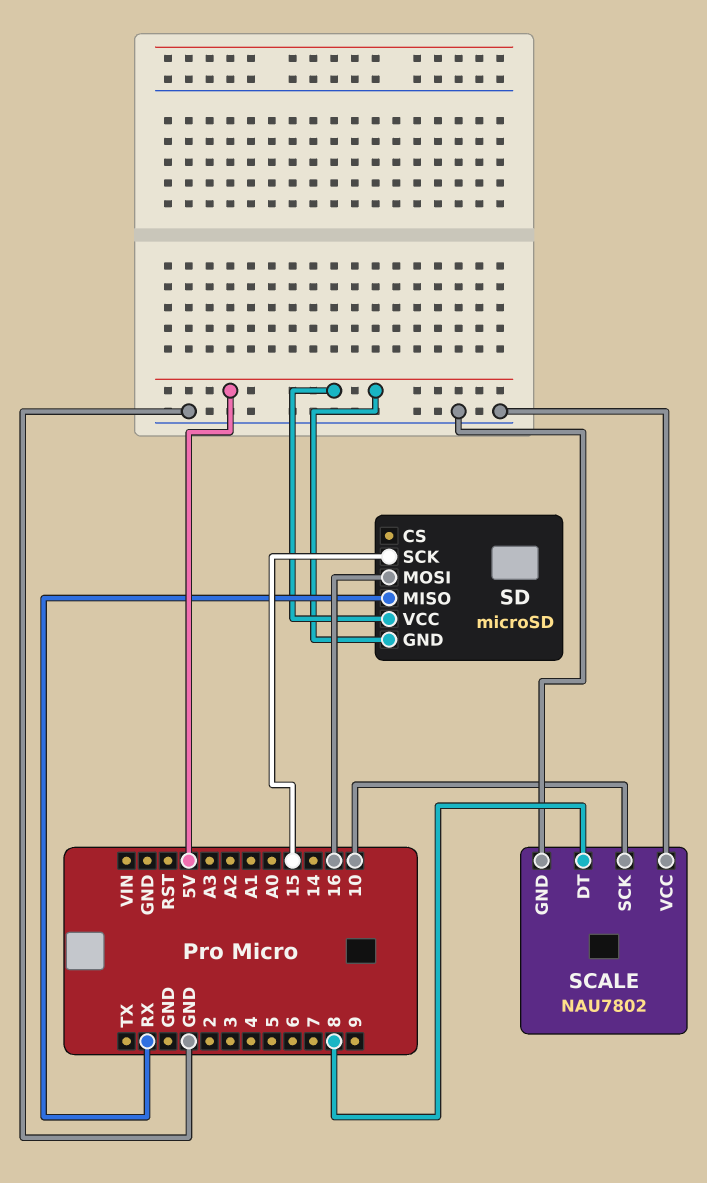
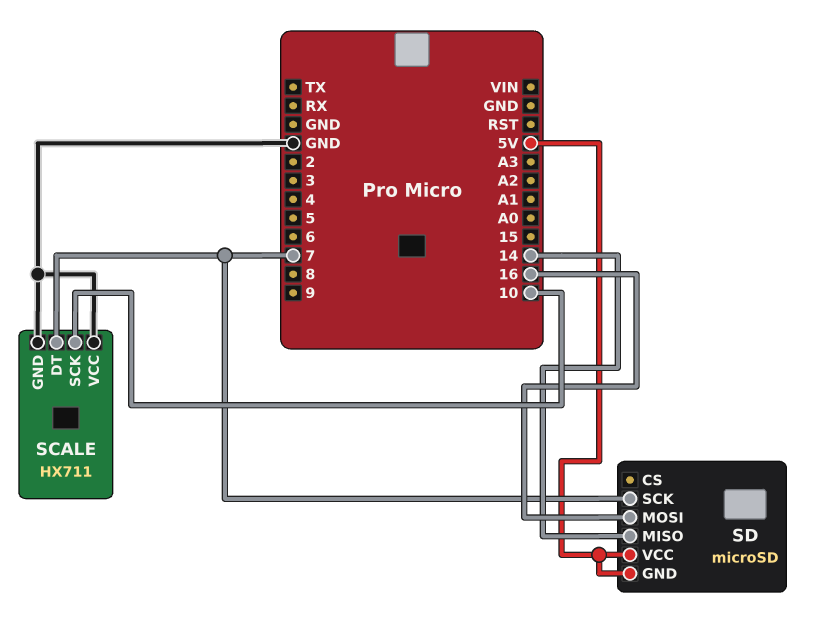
SCALE: NAU7802 -> HX711
SCALE pin DT: 8 -> 7
SD pin MISO: RX -> 14
SD pin SCK: 15 -> 7

